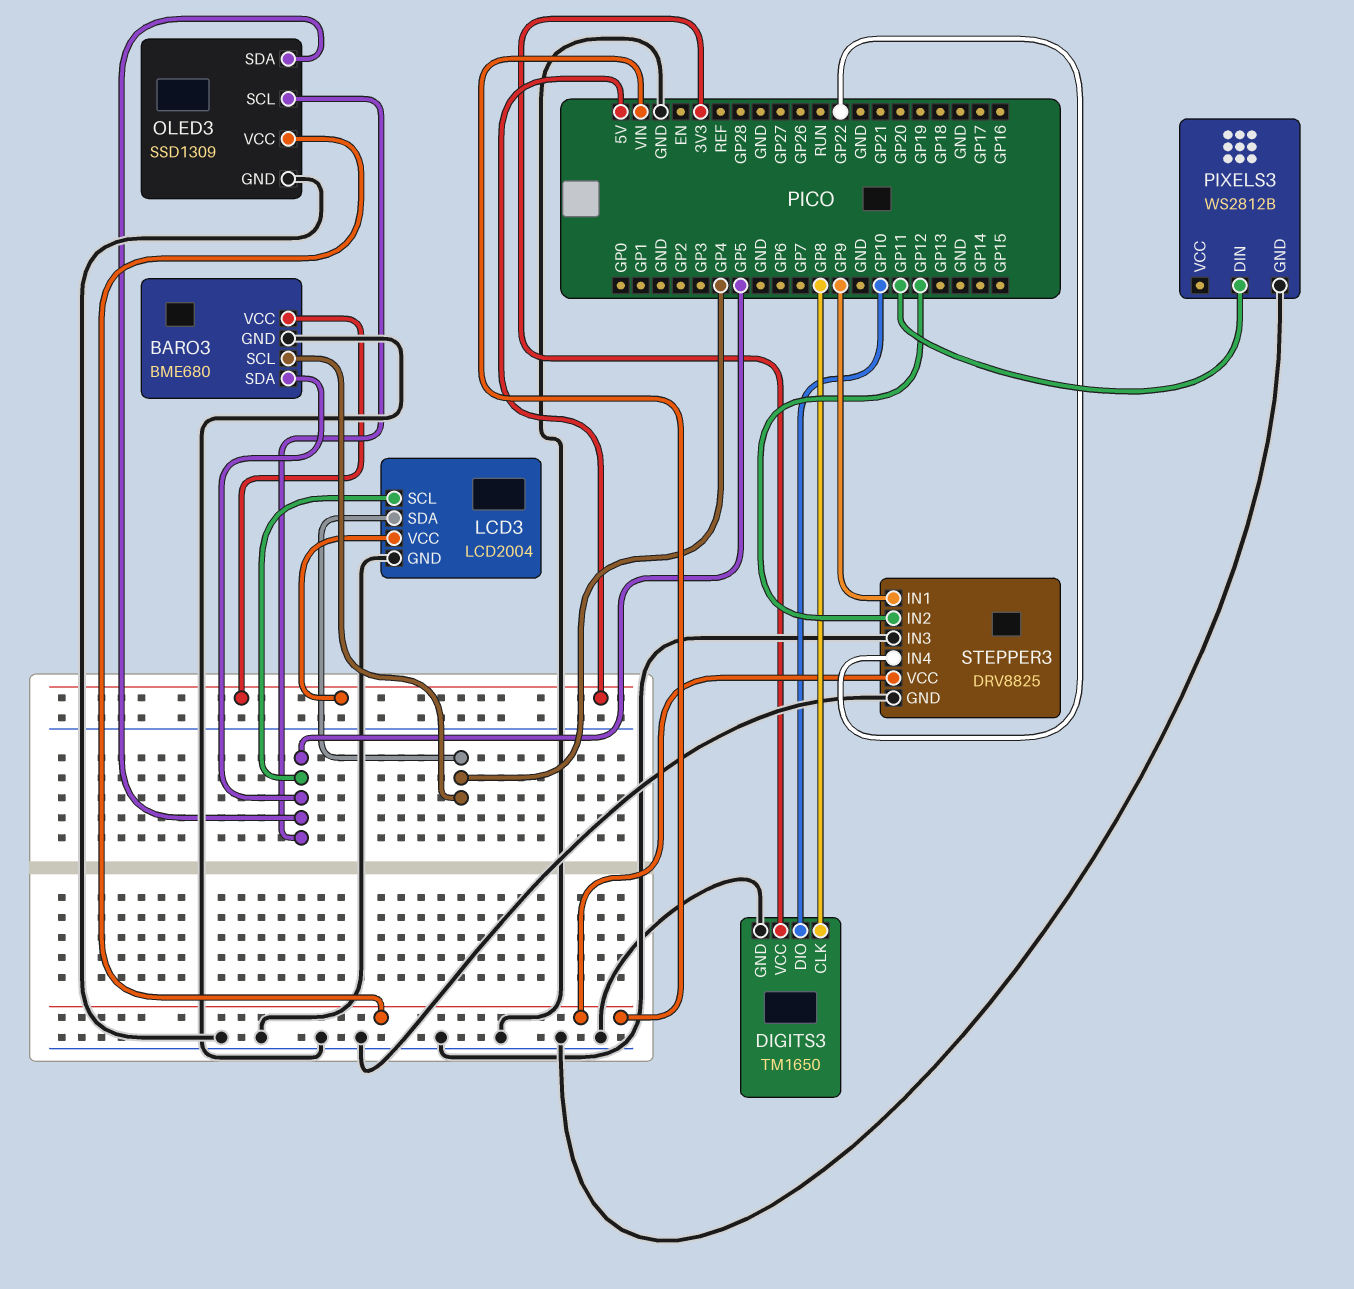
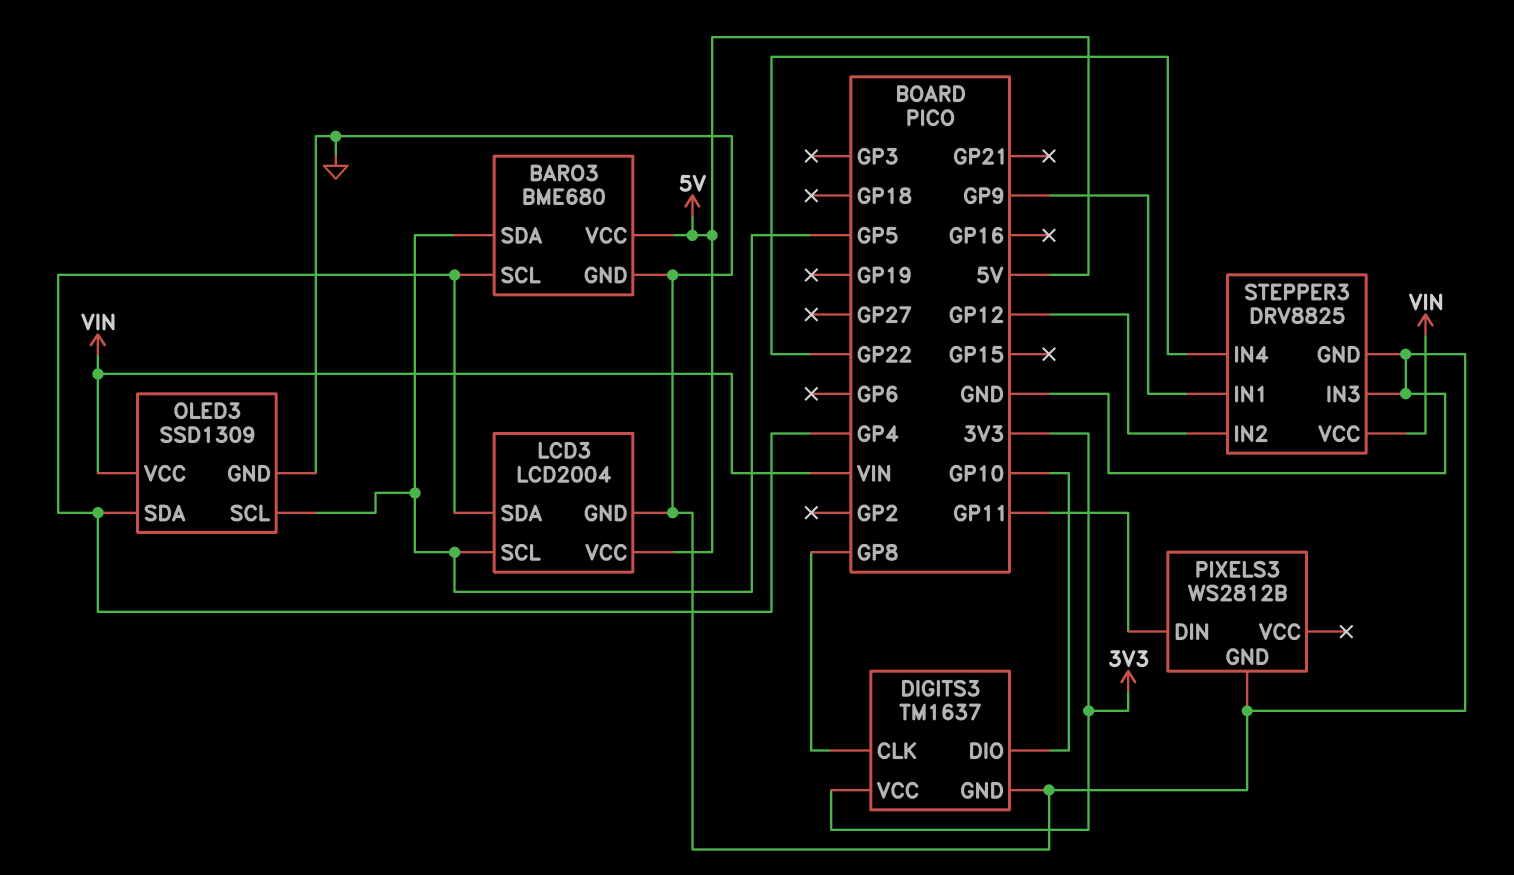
DIGITS3: TM1650 -> TM1637
OLED3 pin SDA: GP5 -> GP4

